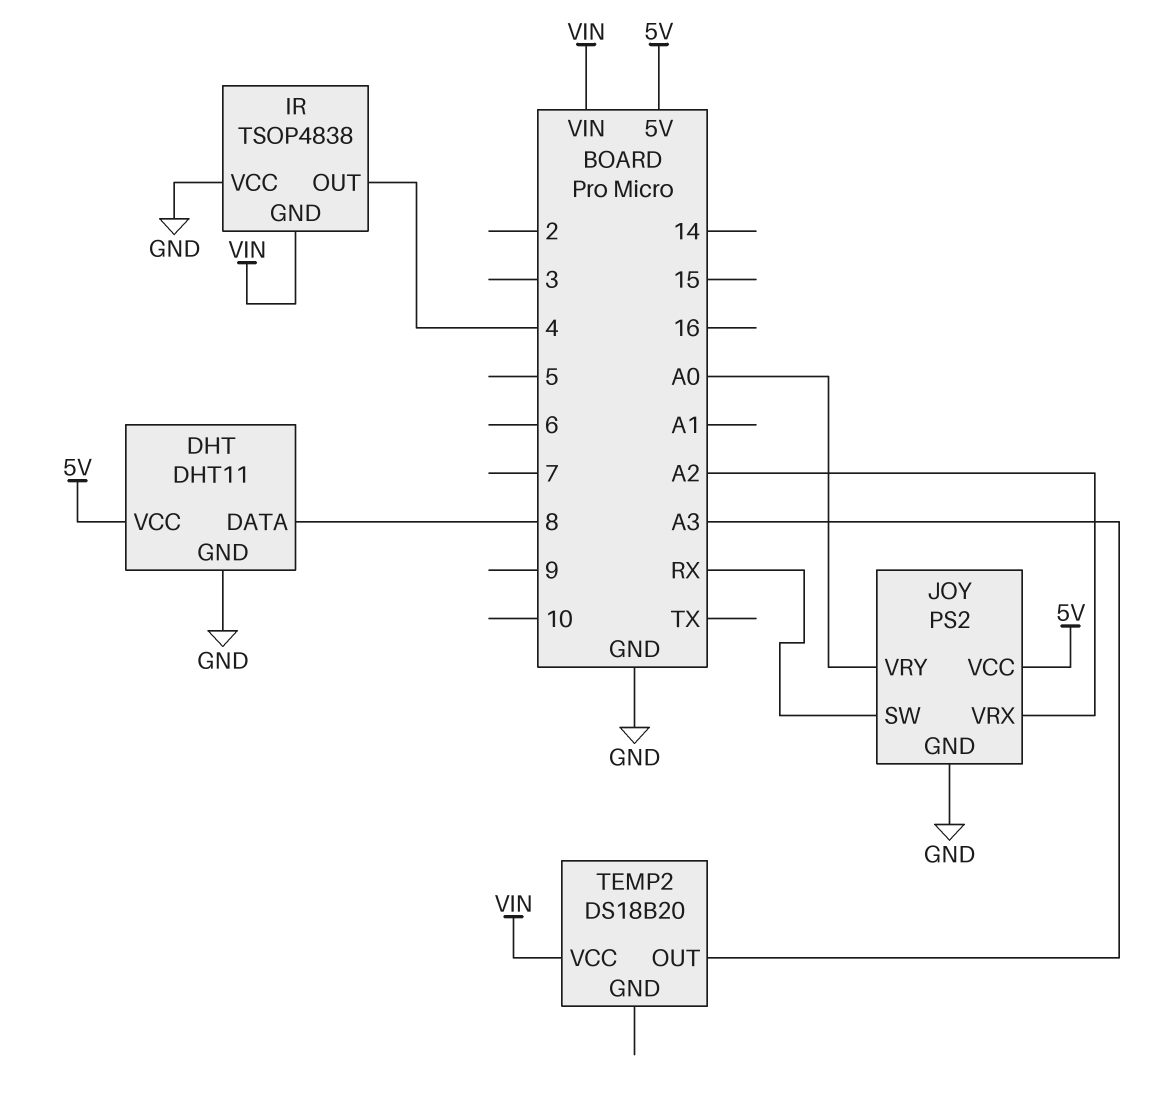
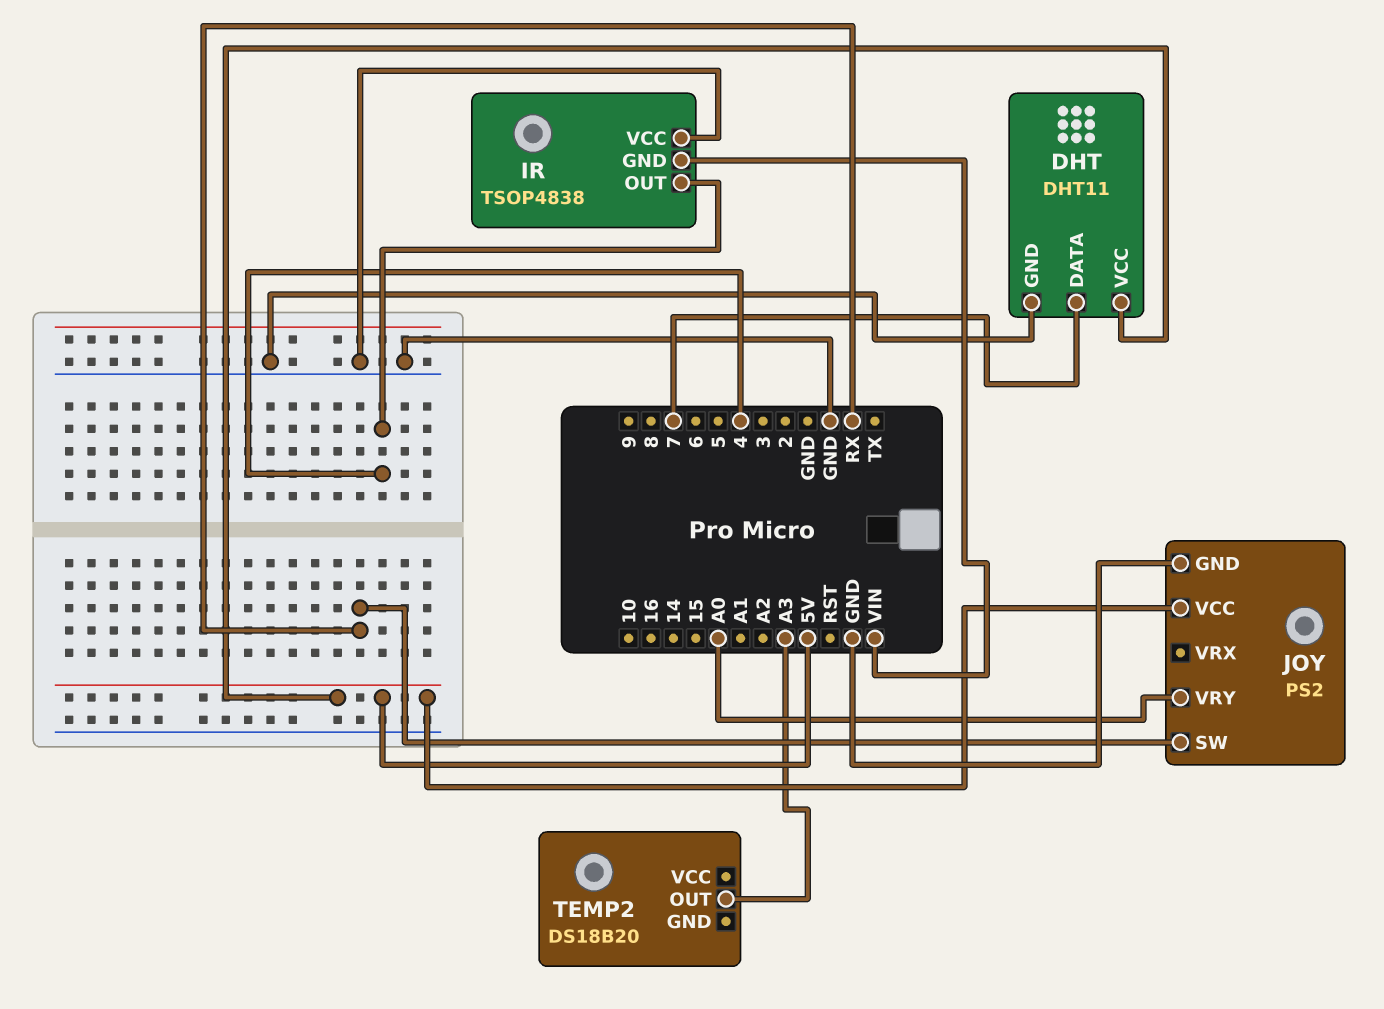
DHT pin DATA: 8 -> 7
JOY pin VRX: A2 -> none
TEMP2 pin VCC: VIN -> none

